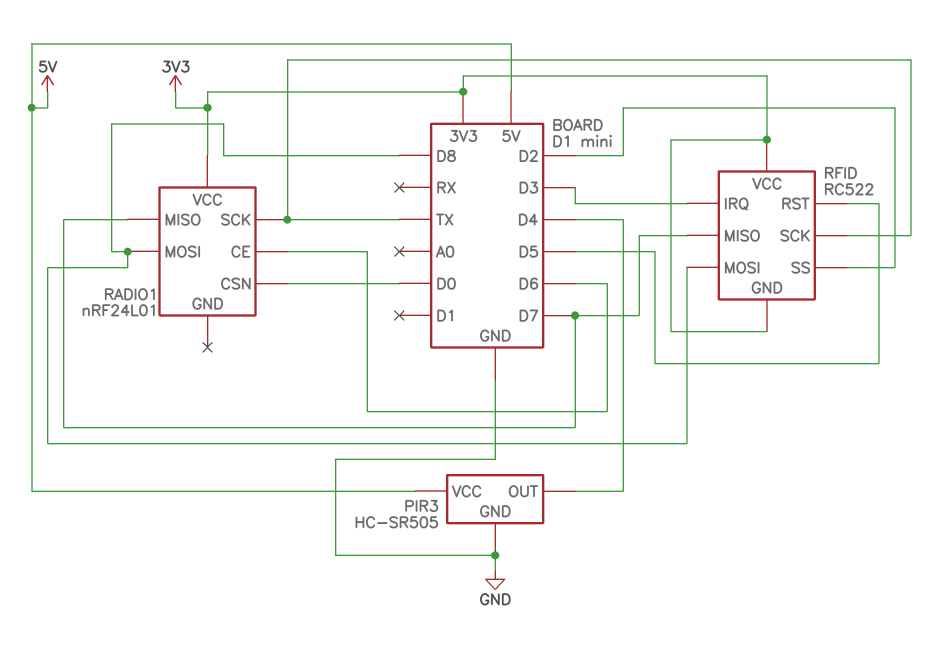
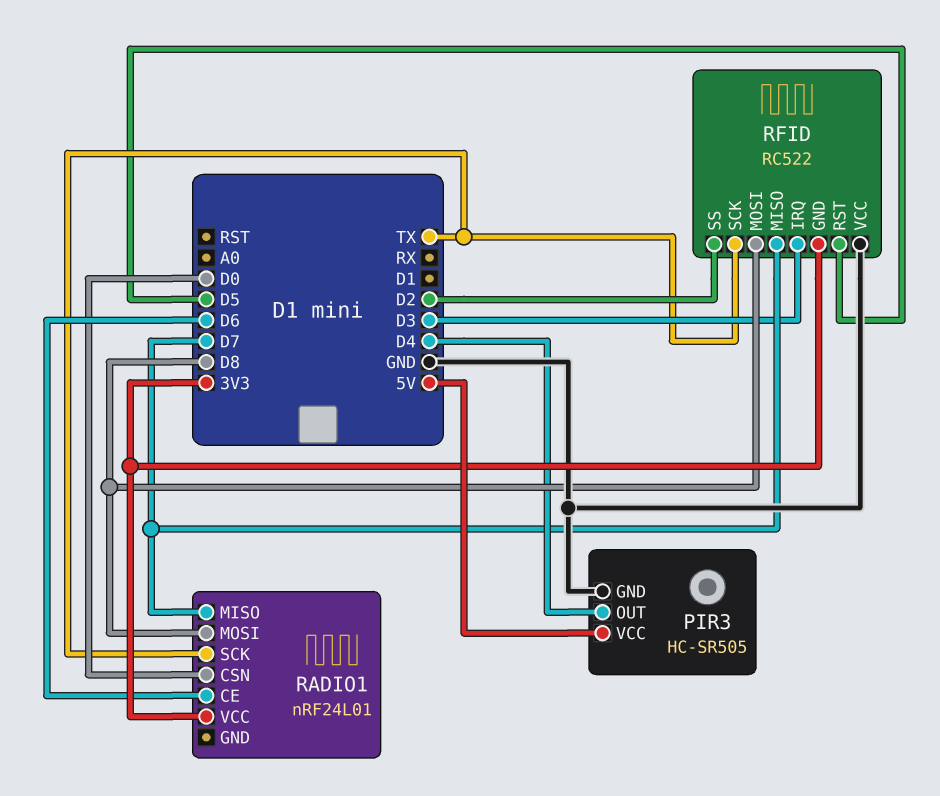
RFID pin VCC: 3V3 -> GND

